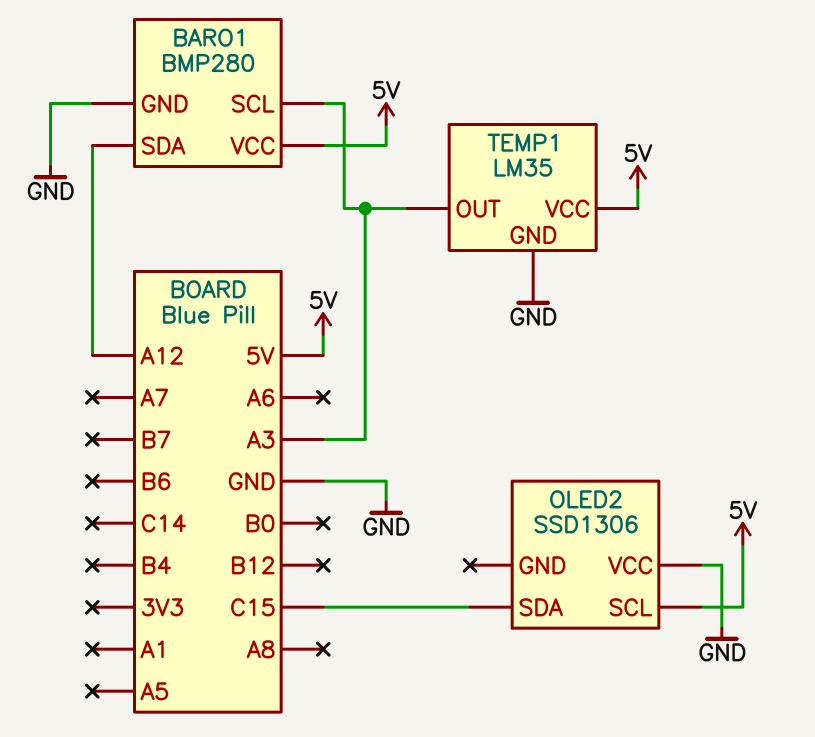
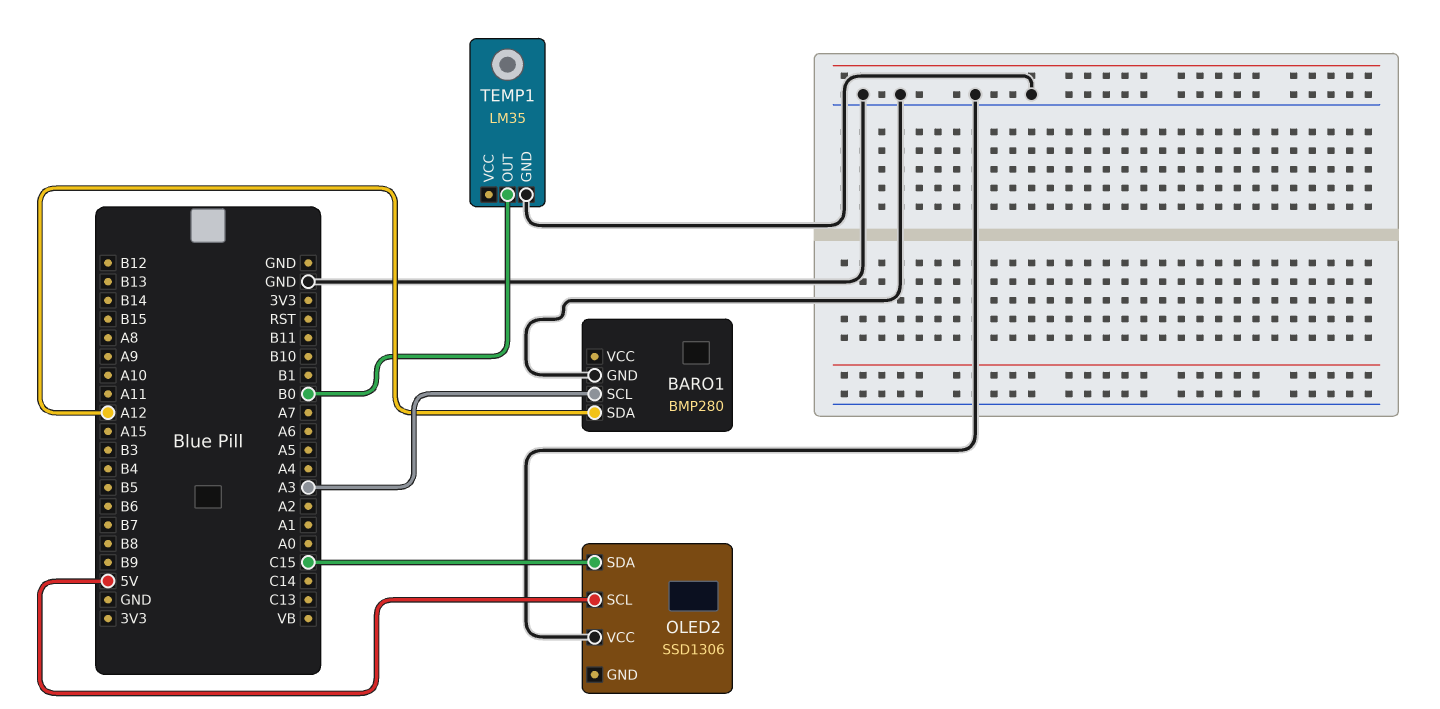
BARO1 pin VCC: 5V -> none
TEMP1 pin OUT: A3 -> B0
TEMP1 pin VCC: 5V -> none

